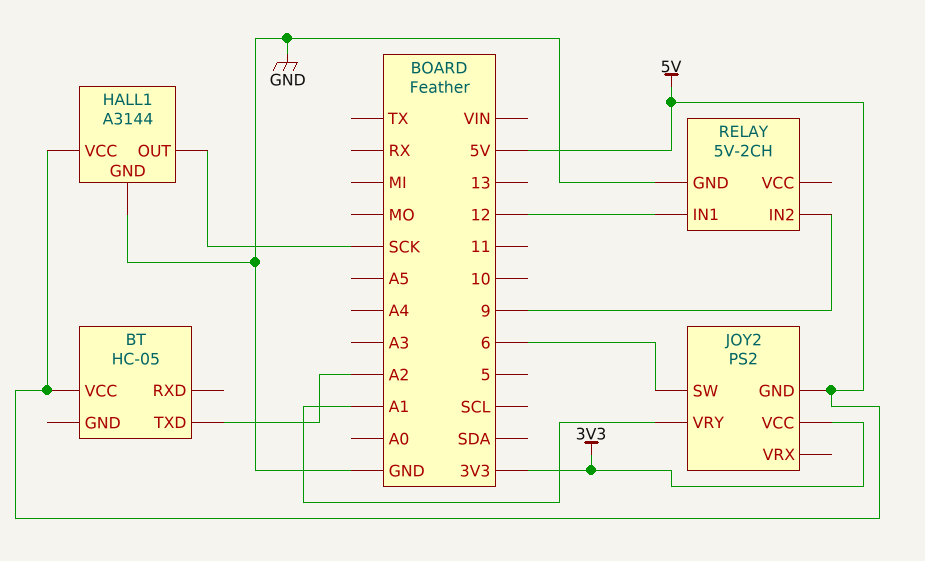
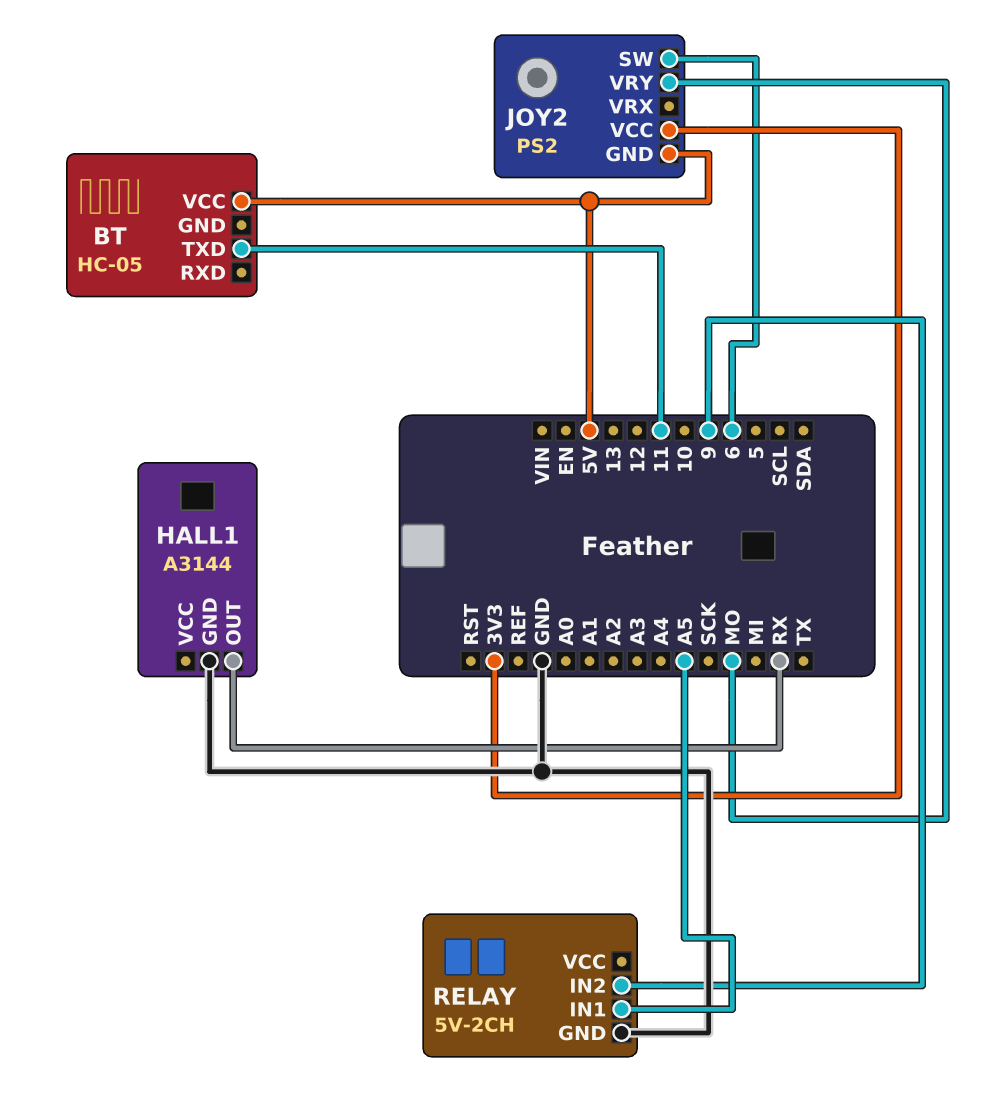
BT pin TXD: A2 -> 11
HALL1 pin OUT: SCK -> RX
HALL1 pin VCC: 5V -> none
JOY2 pin VRY: A1 -> MO
RELAY pin IN1: 12 -> A5

